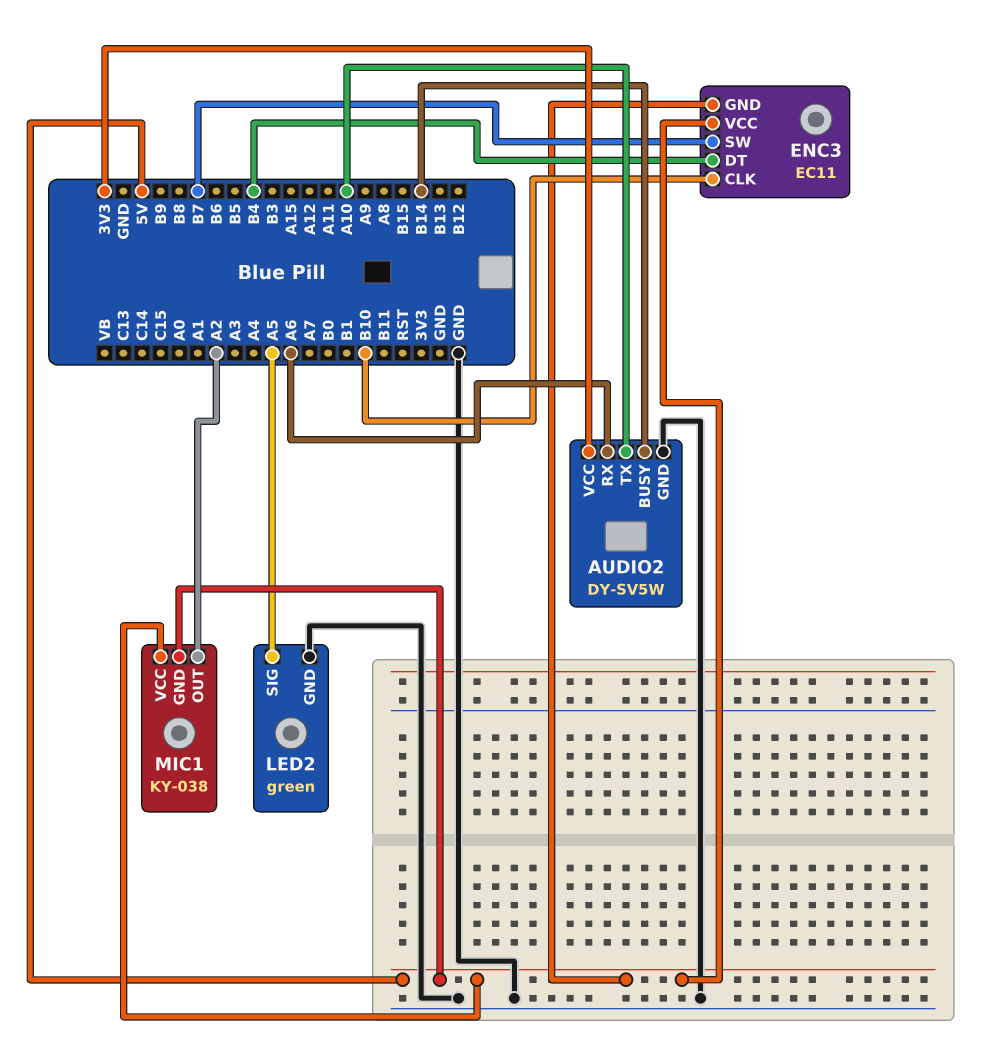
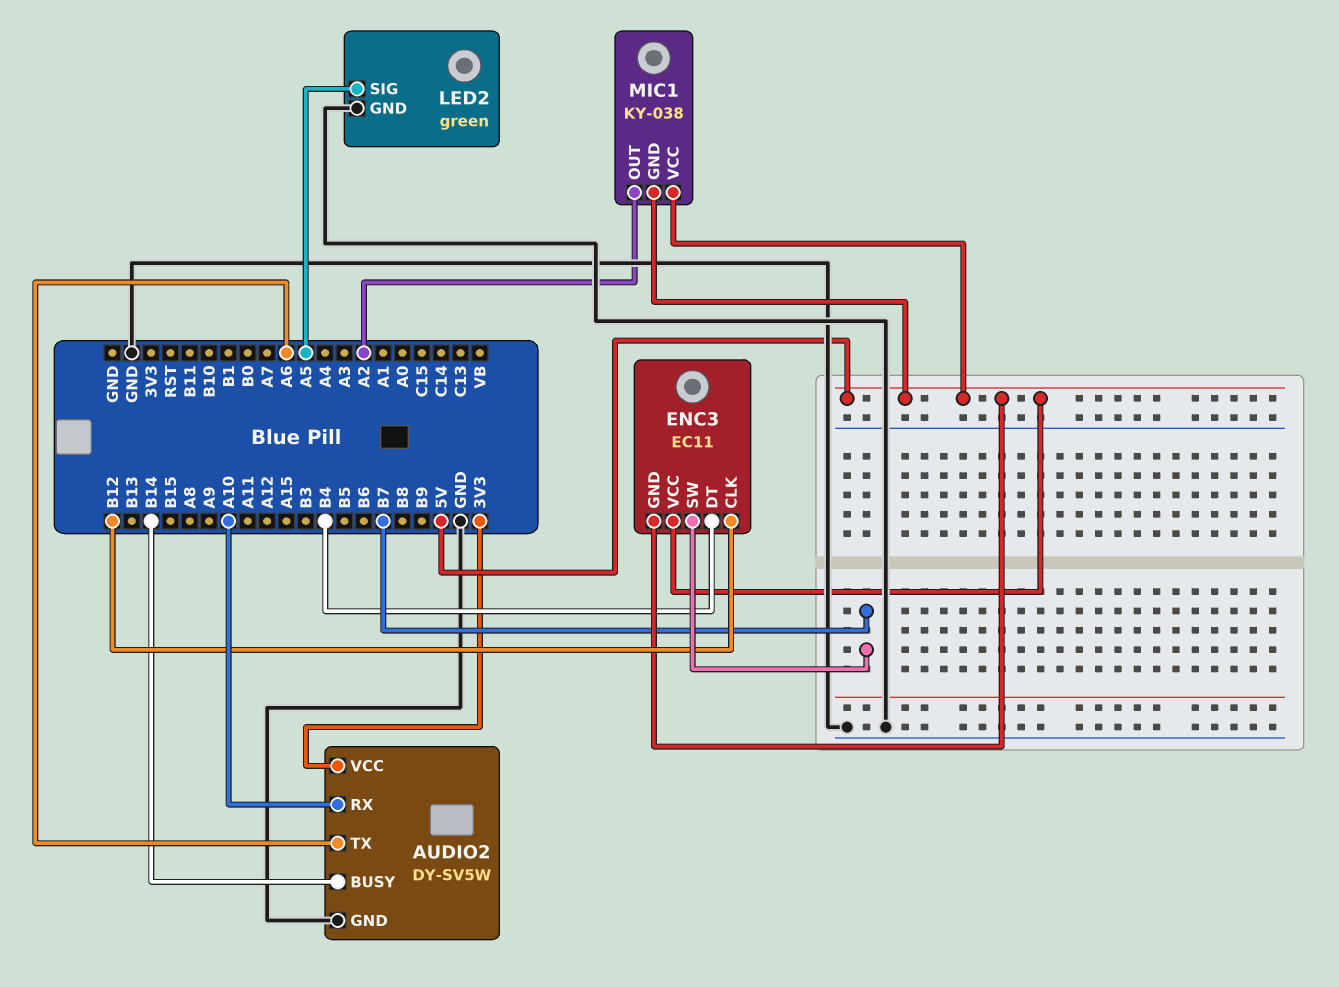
AUDIO2 pin RX: A6 -> A10
AUDIO2 pin TX: A10 -> A6
ENC3 pin CLK: B10 -> B12

